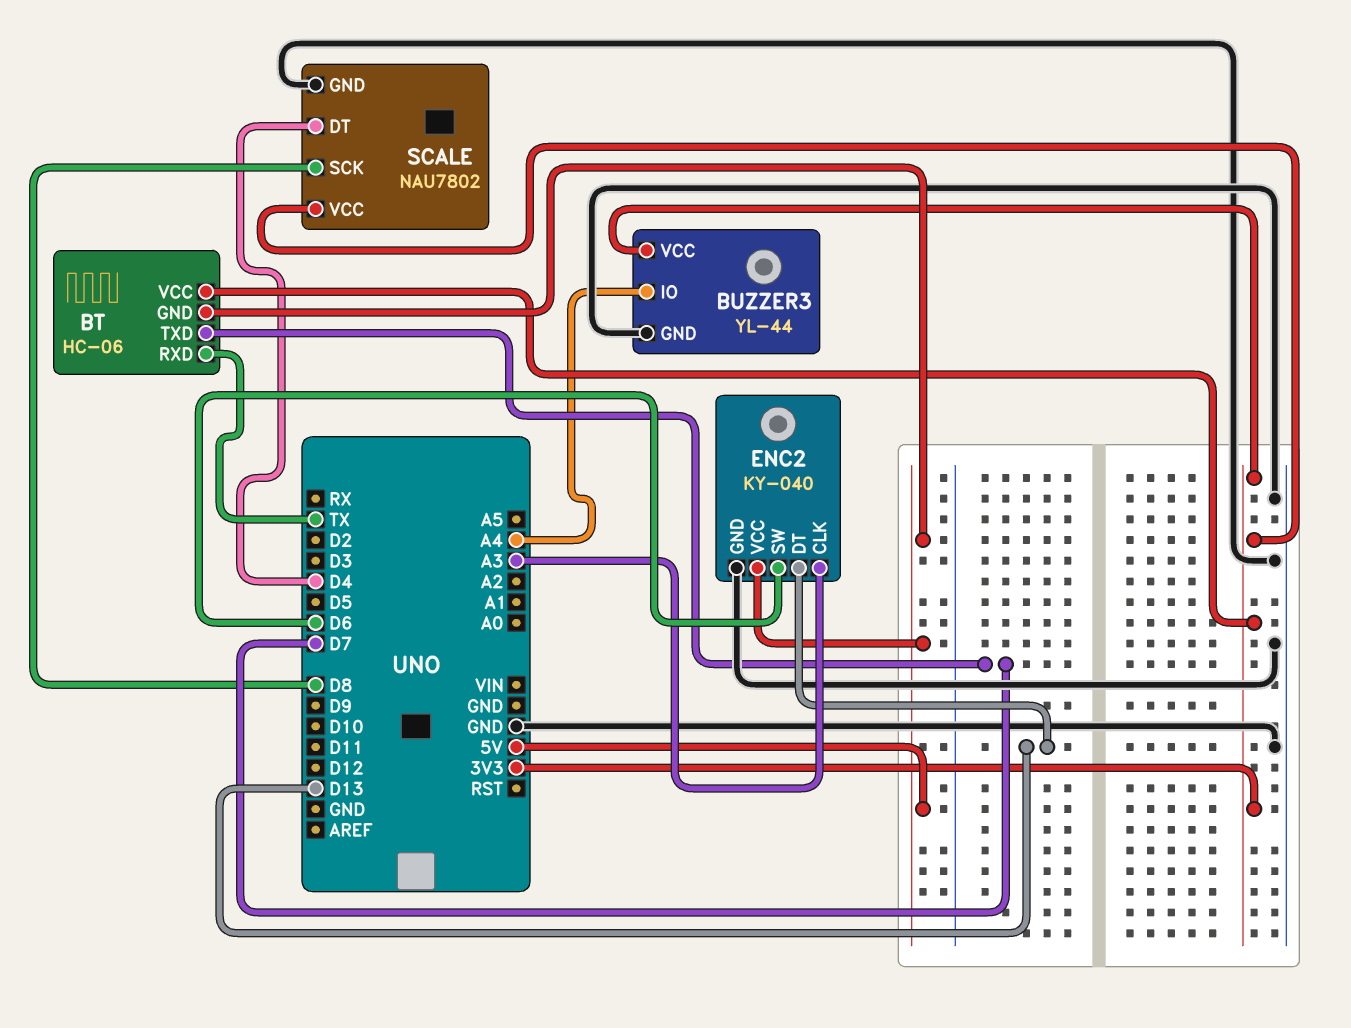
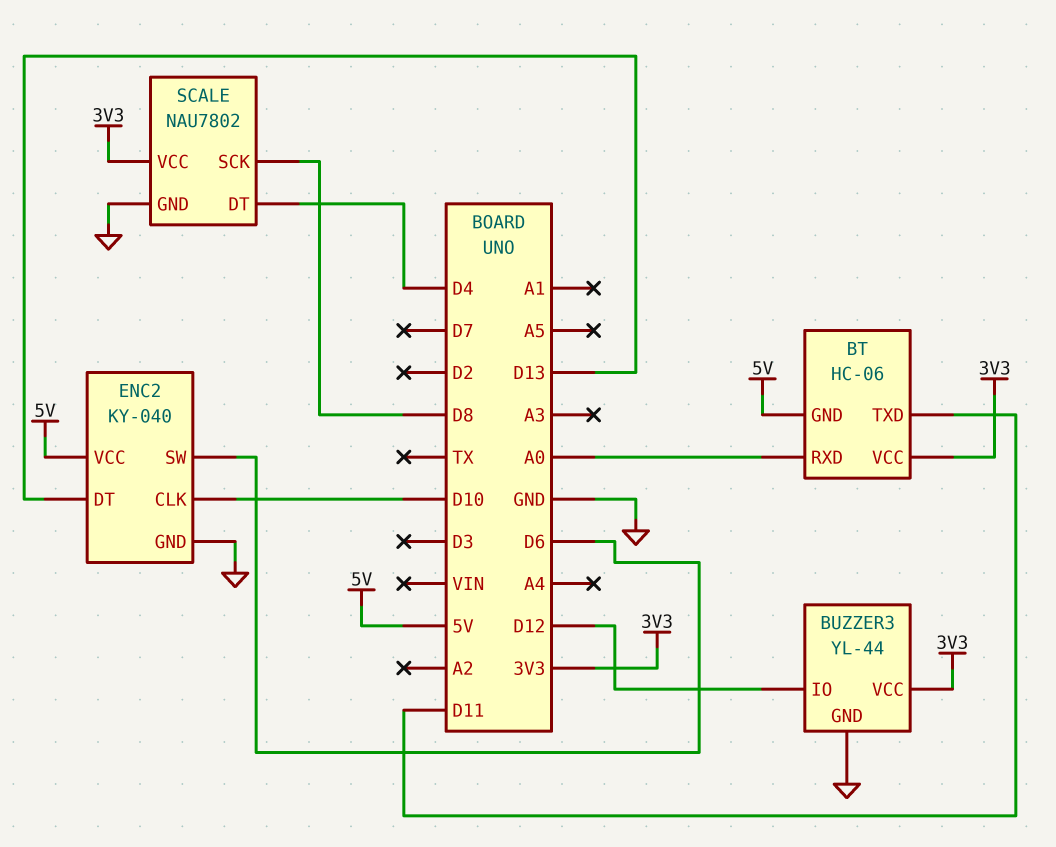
BT pin RXD: TX -> A0
BT pin TXD: D7 -> D11
BUZZER3 pin IO: A4 -> D12
ENC2 pin CLK: A3 -> D10

